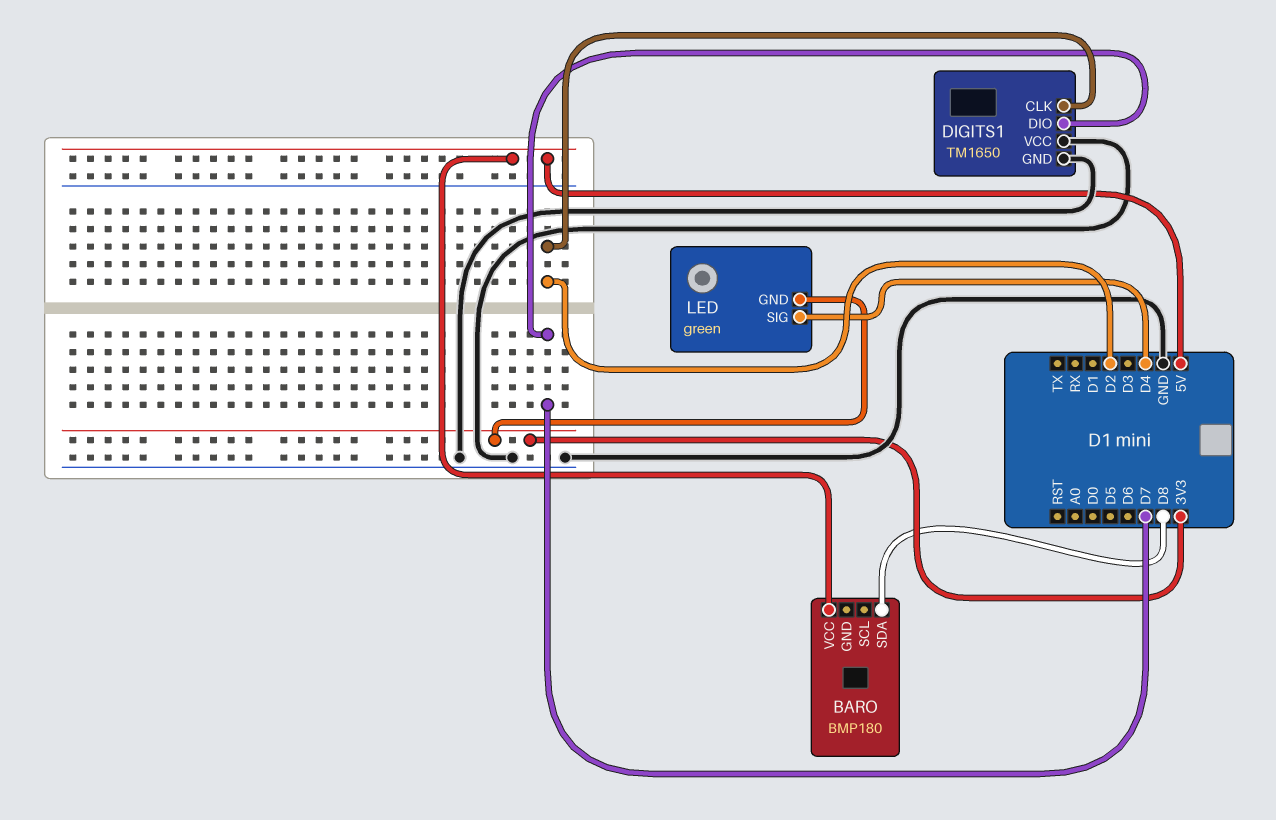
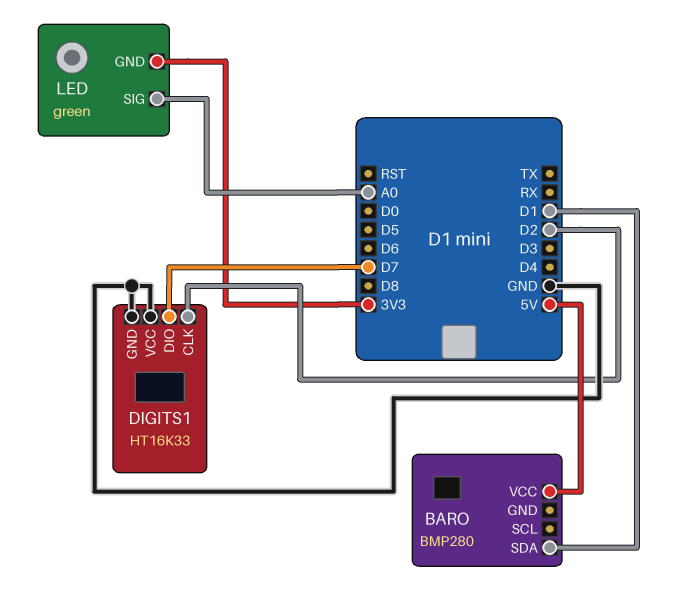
BARO: BMP180 -> BMP280
BARO pin SDA: D8 -> D1
DIGITS1: TM1650 -> HT16K33
LED pin SIG: D4 -> A0

